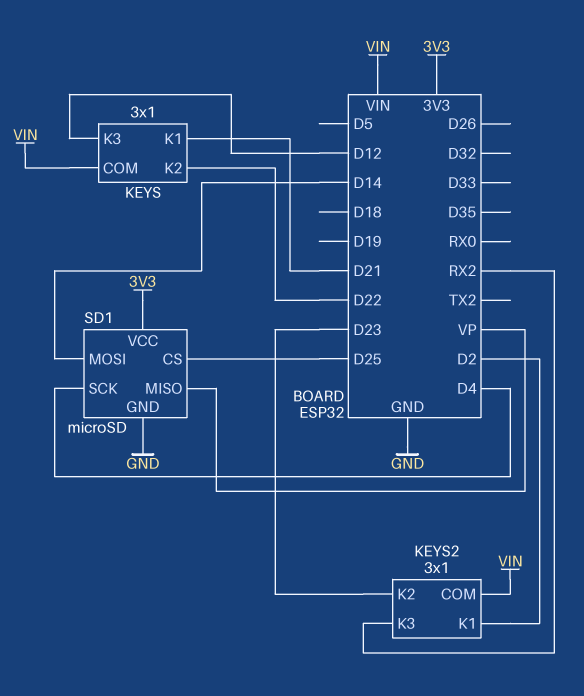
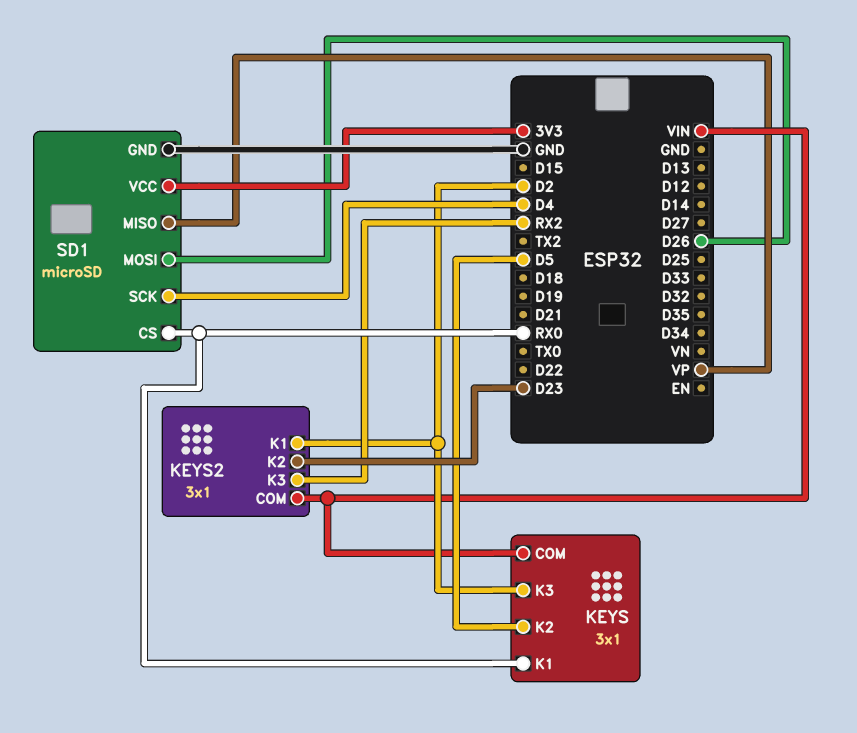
KEYS pin K1: D21 -> RX0
KEYS pin K2: D22 -> D5
KEYS pin K3: D12 -> D2
SD1 pin CS: D25 -> RX0
SD1 pin MOSI: D14 -> D26

